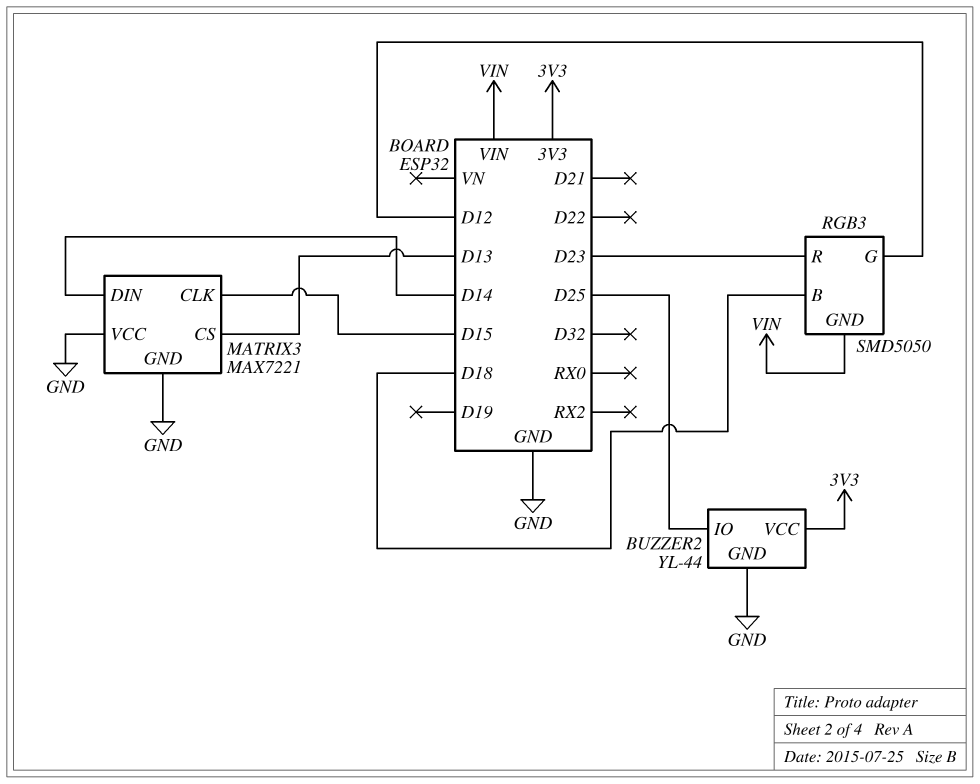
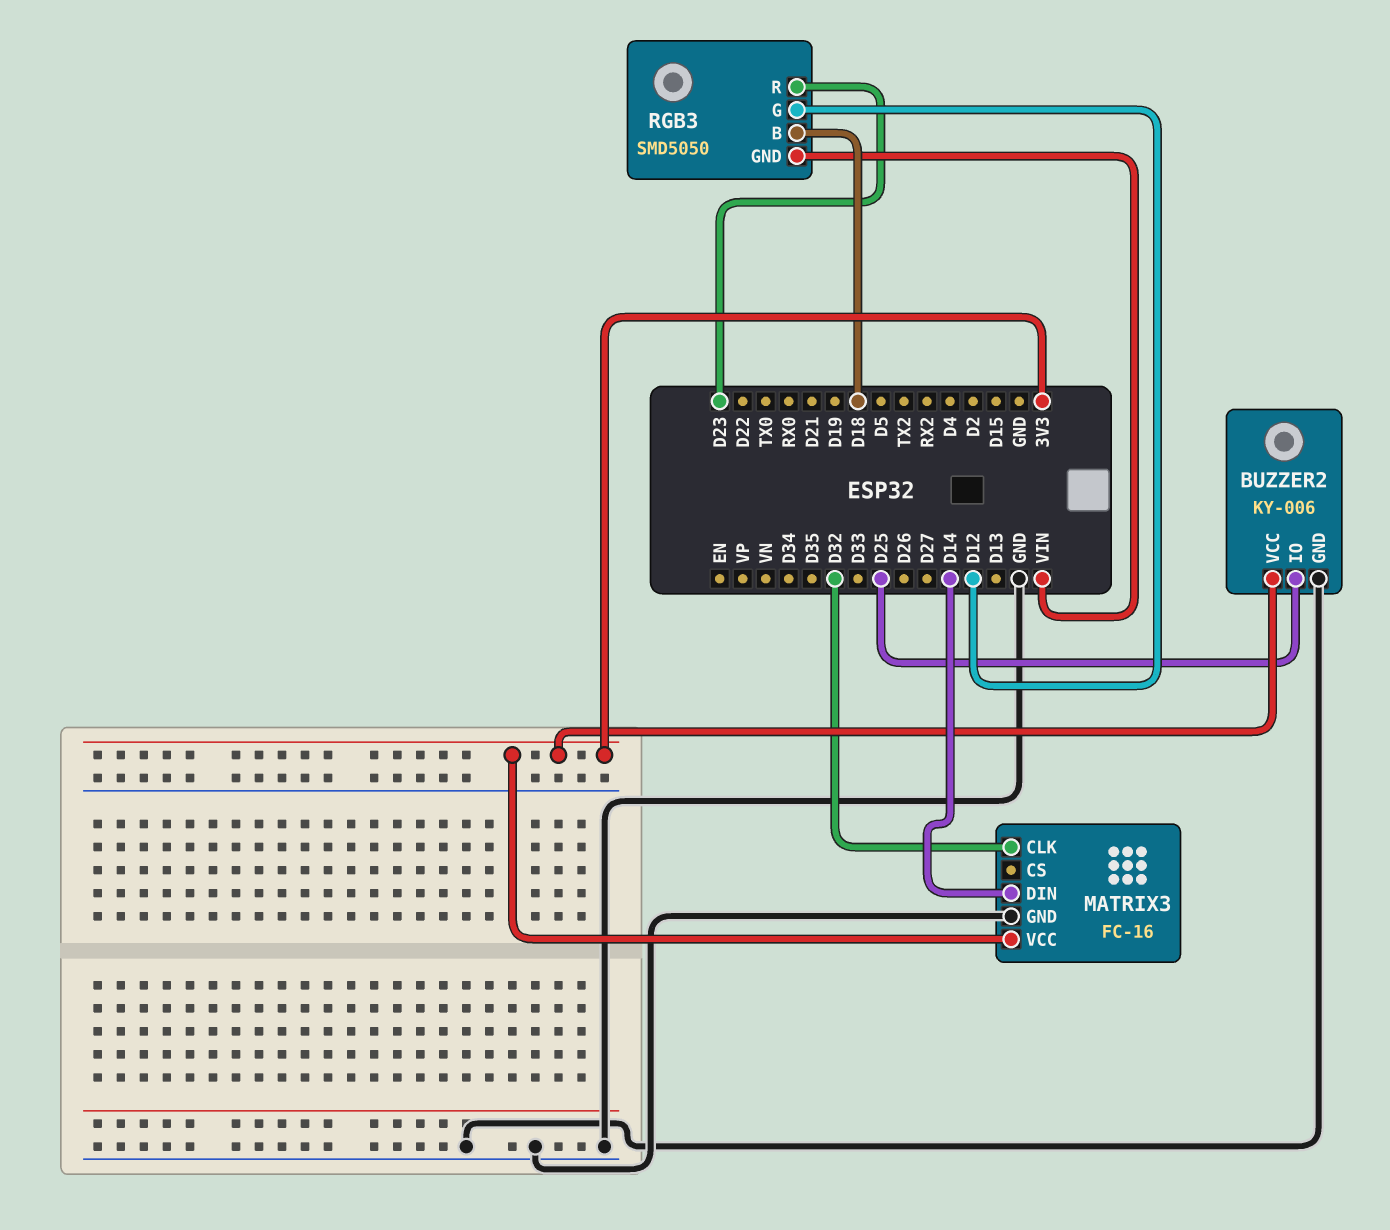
BUZZER2: YL-44 -> KY-006
MATRIX3: MAX7221 -> FC-16
MATRIX3 pin CLK: D15 -> D32
MATRIX3 pin CS: D13 -> none
MATRIX3 pin VCC: GND -> 3V3

